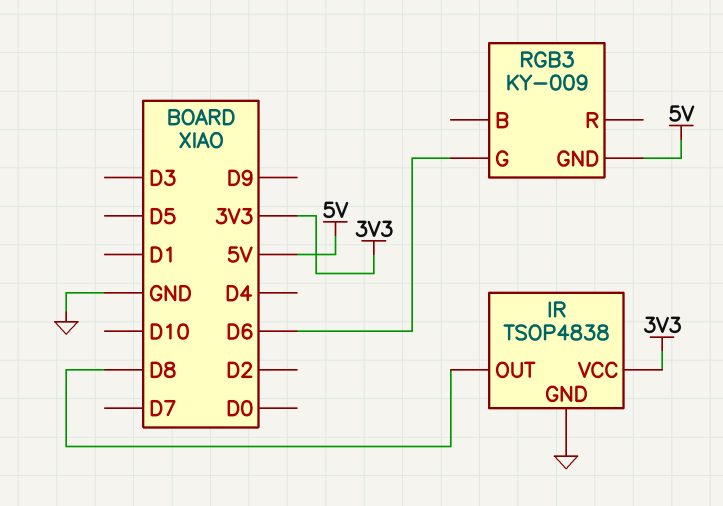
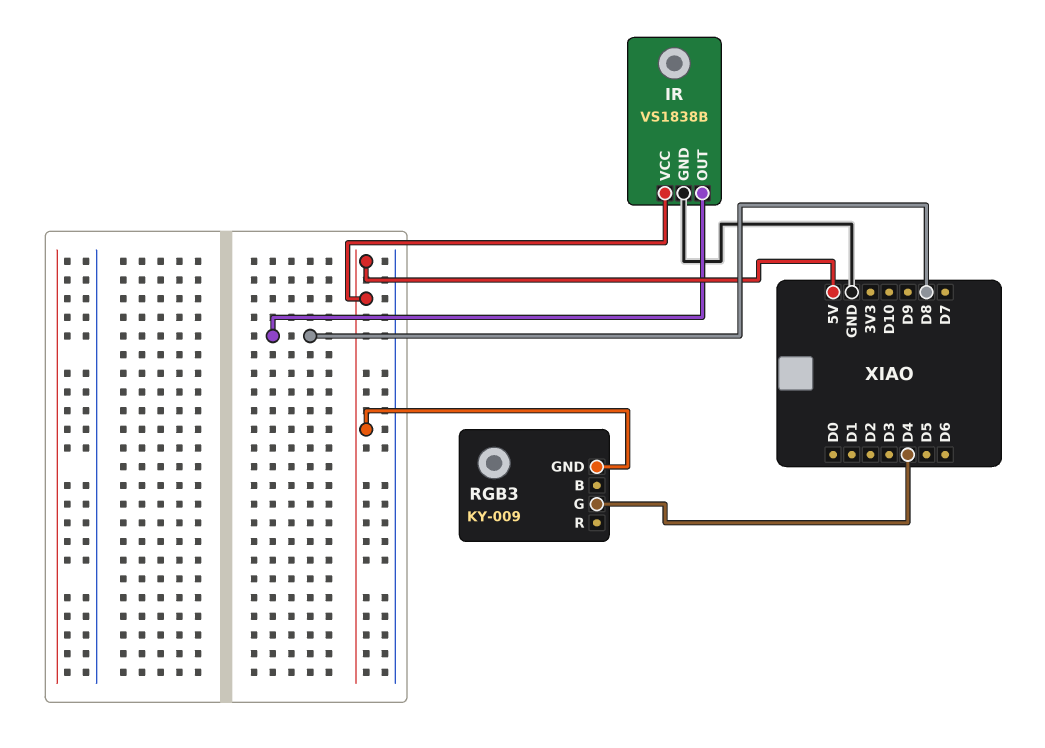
IR: TSOP4838 -> VS1838B
IR pin VCC: 3V3 -> 5V
RGB3 pin G: D6 -> D4

